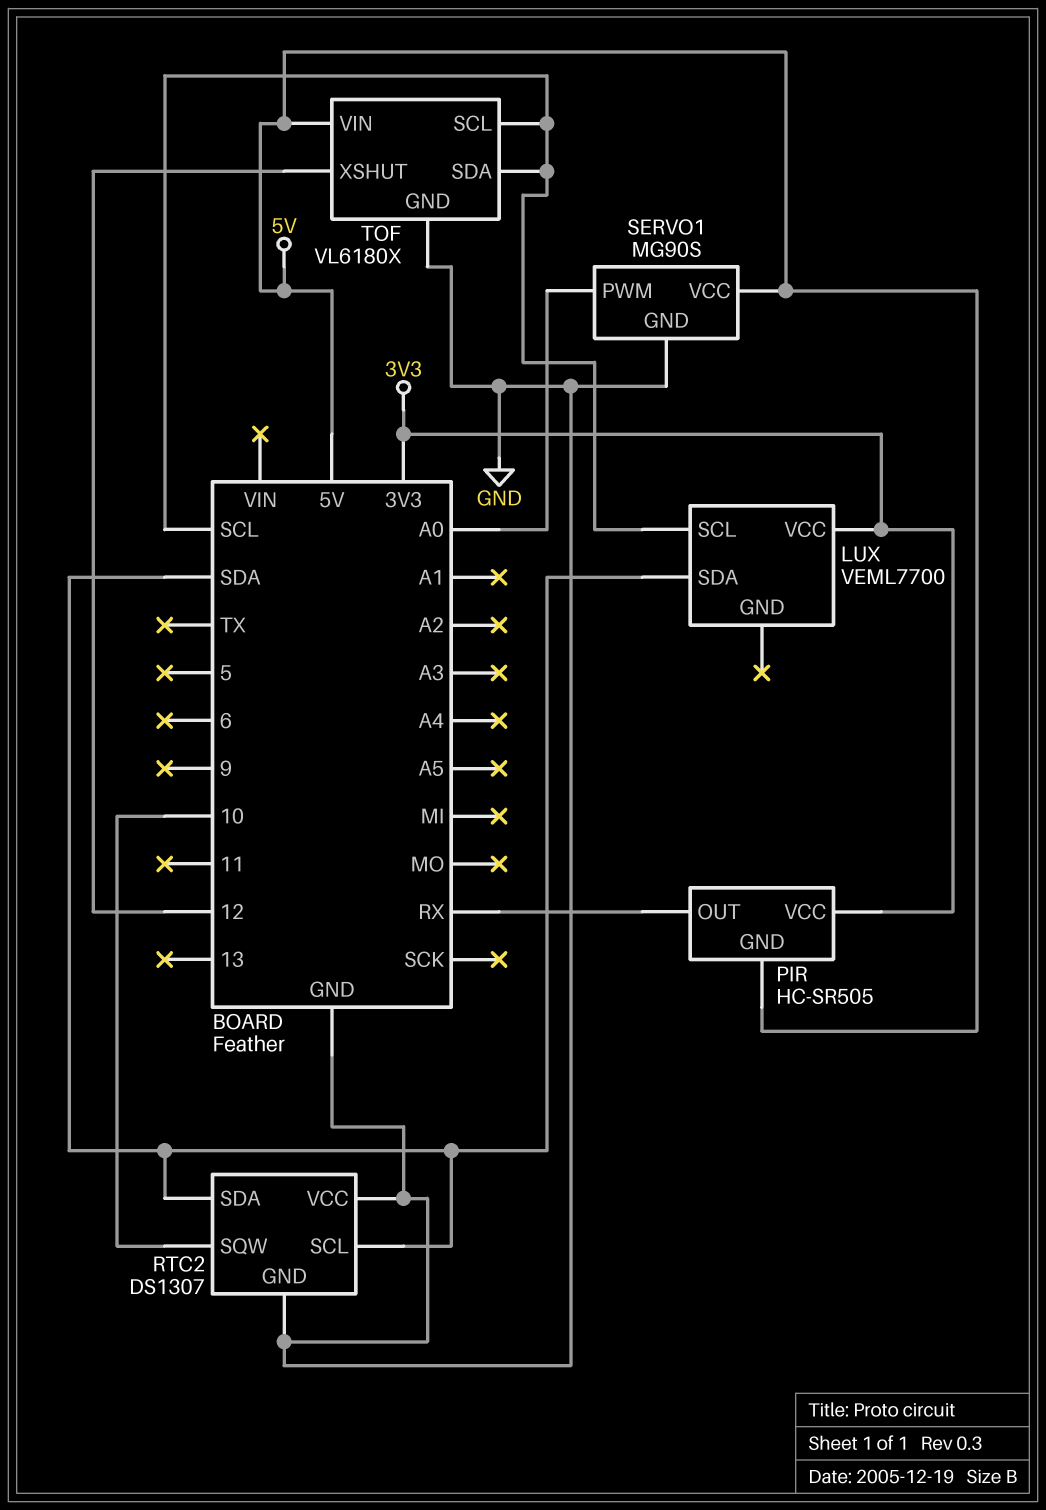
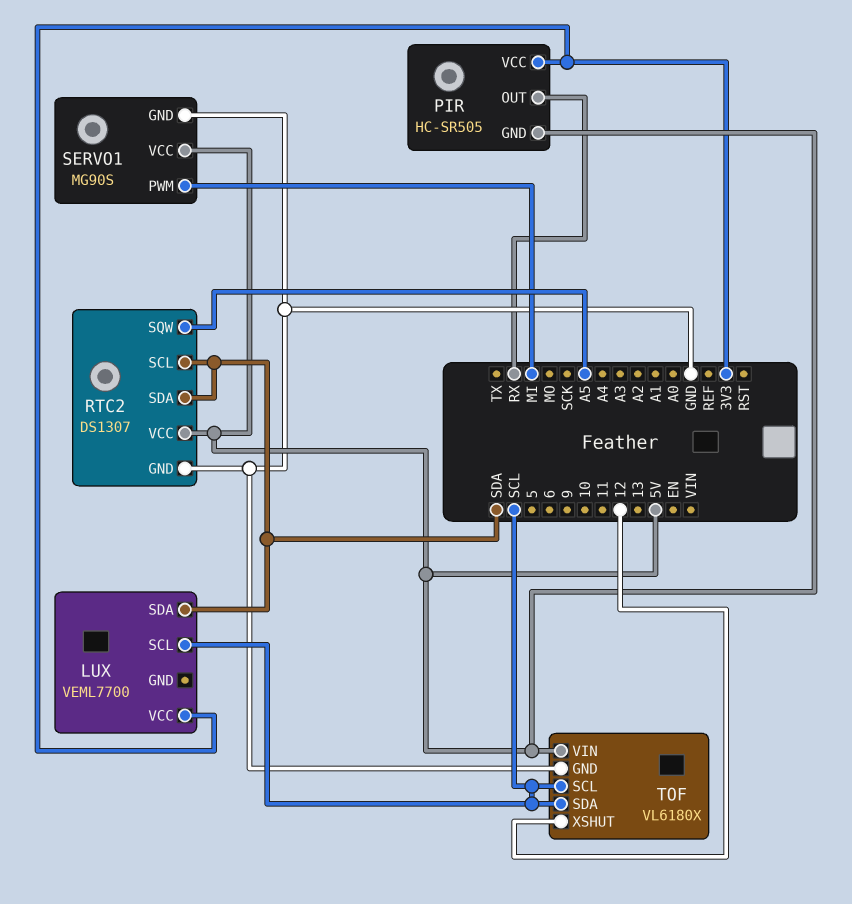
RTC2 pin SQW: 10 -> A5
RTC2 pin VCC: GND -> 5V
SERVO1 pin PWM: A0 -> MI

